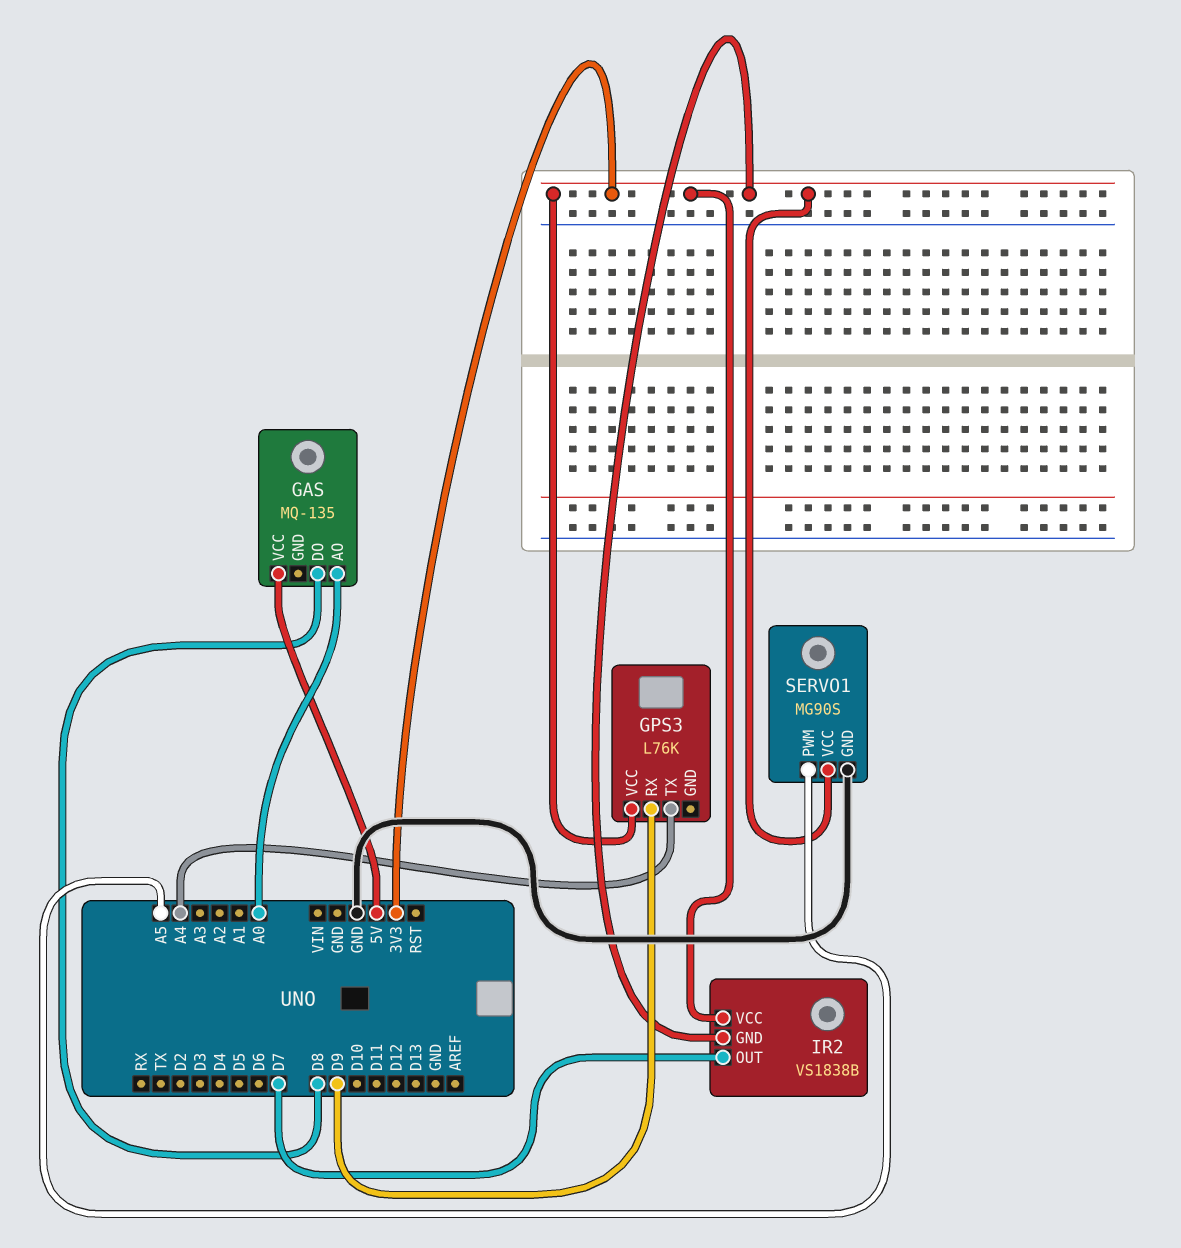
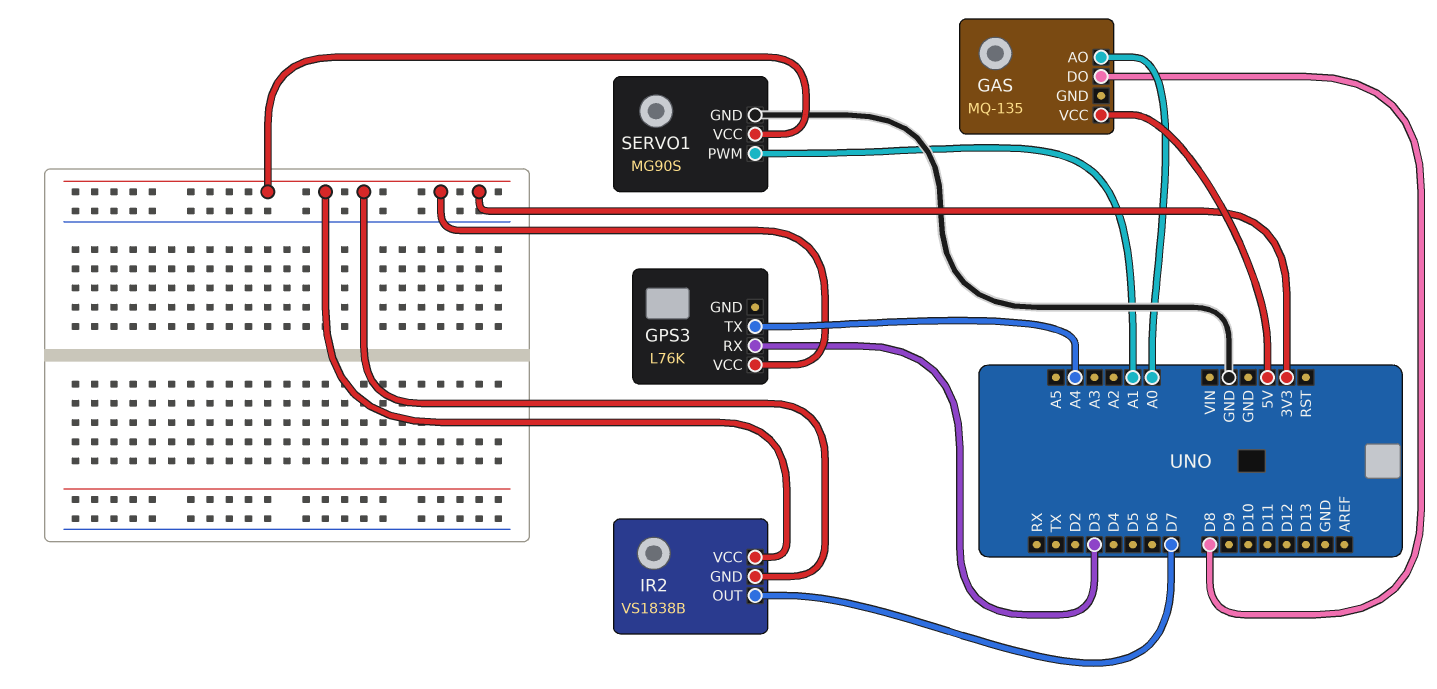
GPS3 pin RX: D9 -> D3
SERVO1 pin PWM: A5 -> A1

